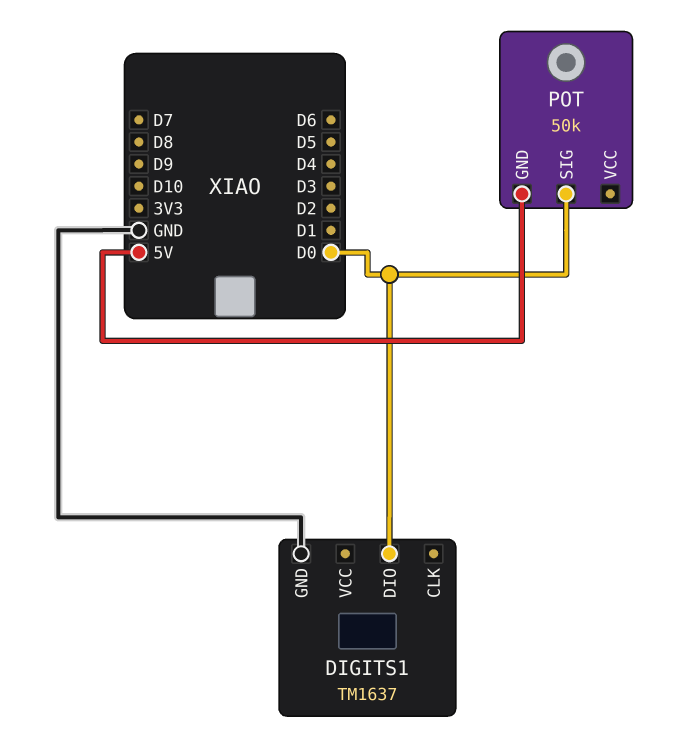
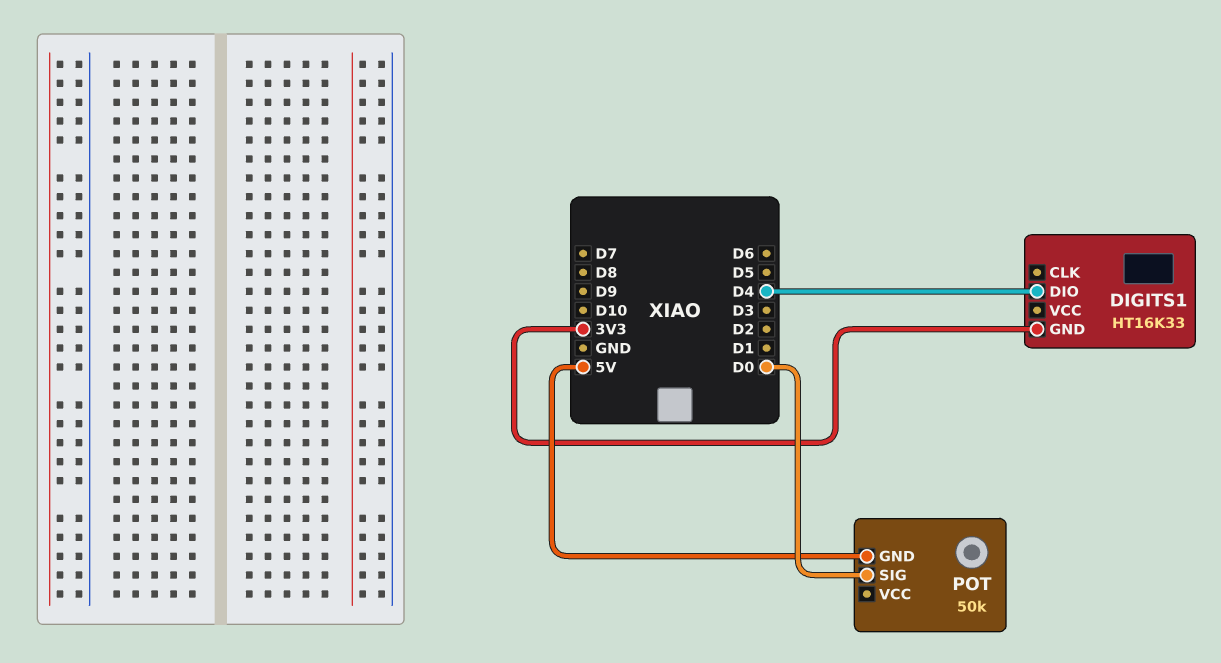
DIGITS1: TM1637 -> HT16K33
DIGITS1 pin DIO: D0 -> D4
DIGITS1 pin GND: GND -> 3V3

